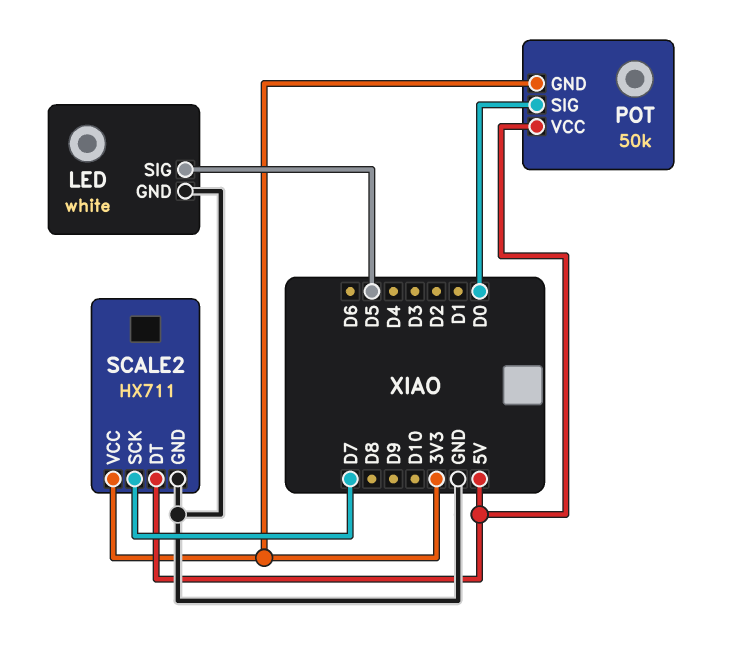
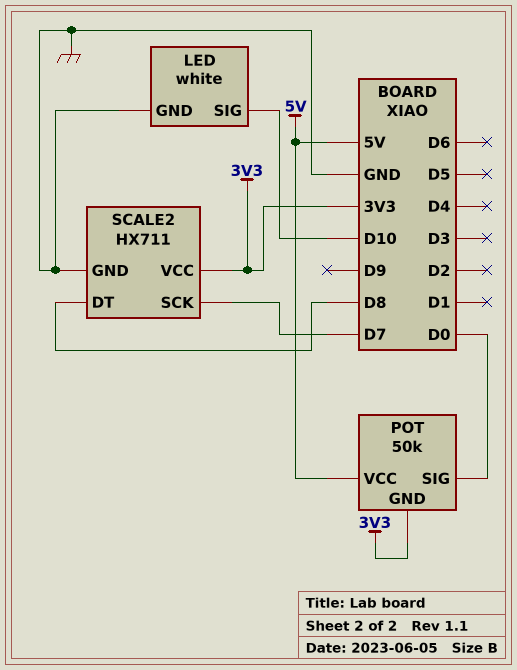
LED pin SIG: D5 -> D10
SCALE2 pin DT: 5V -> D8

